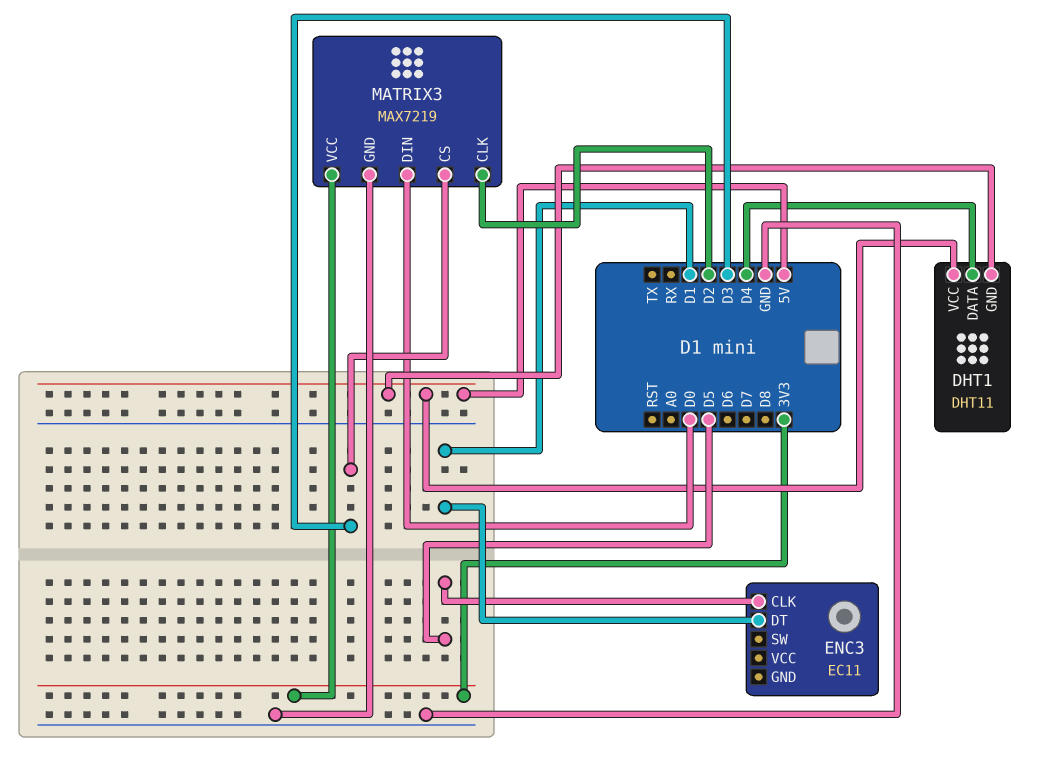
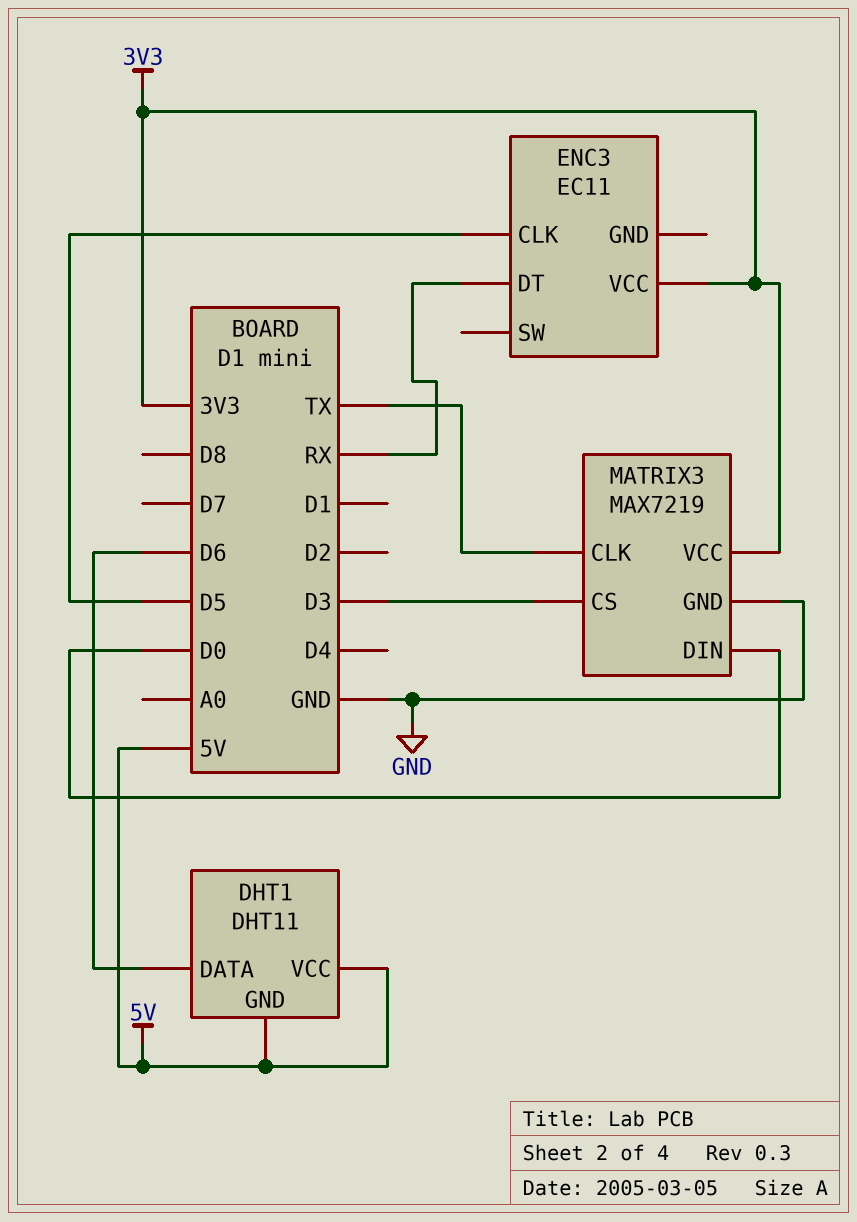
DHT1 pin DATA: D4 -> D6
ENC3 pin DT: D1 -> RX
ENC3 pin VCC: none -> 3V3
MATRIX3 pin CLK: D2 -> TX

